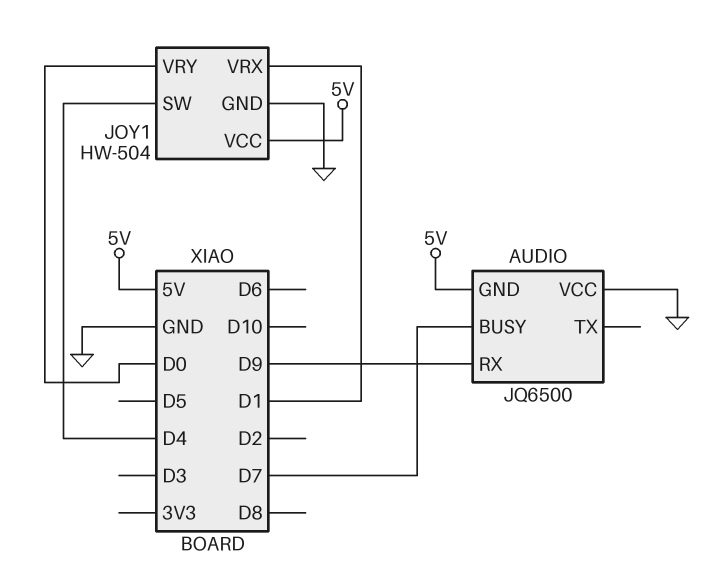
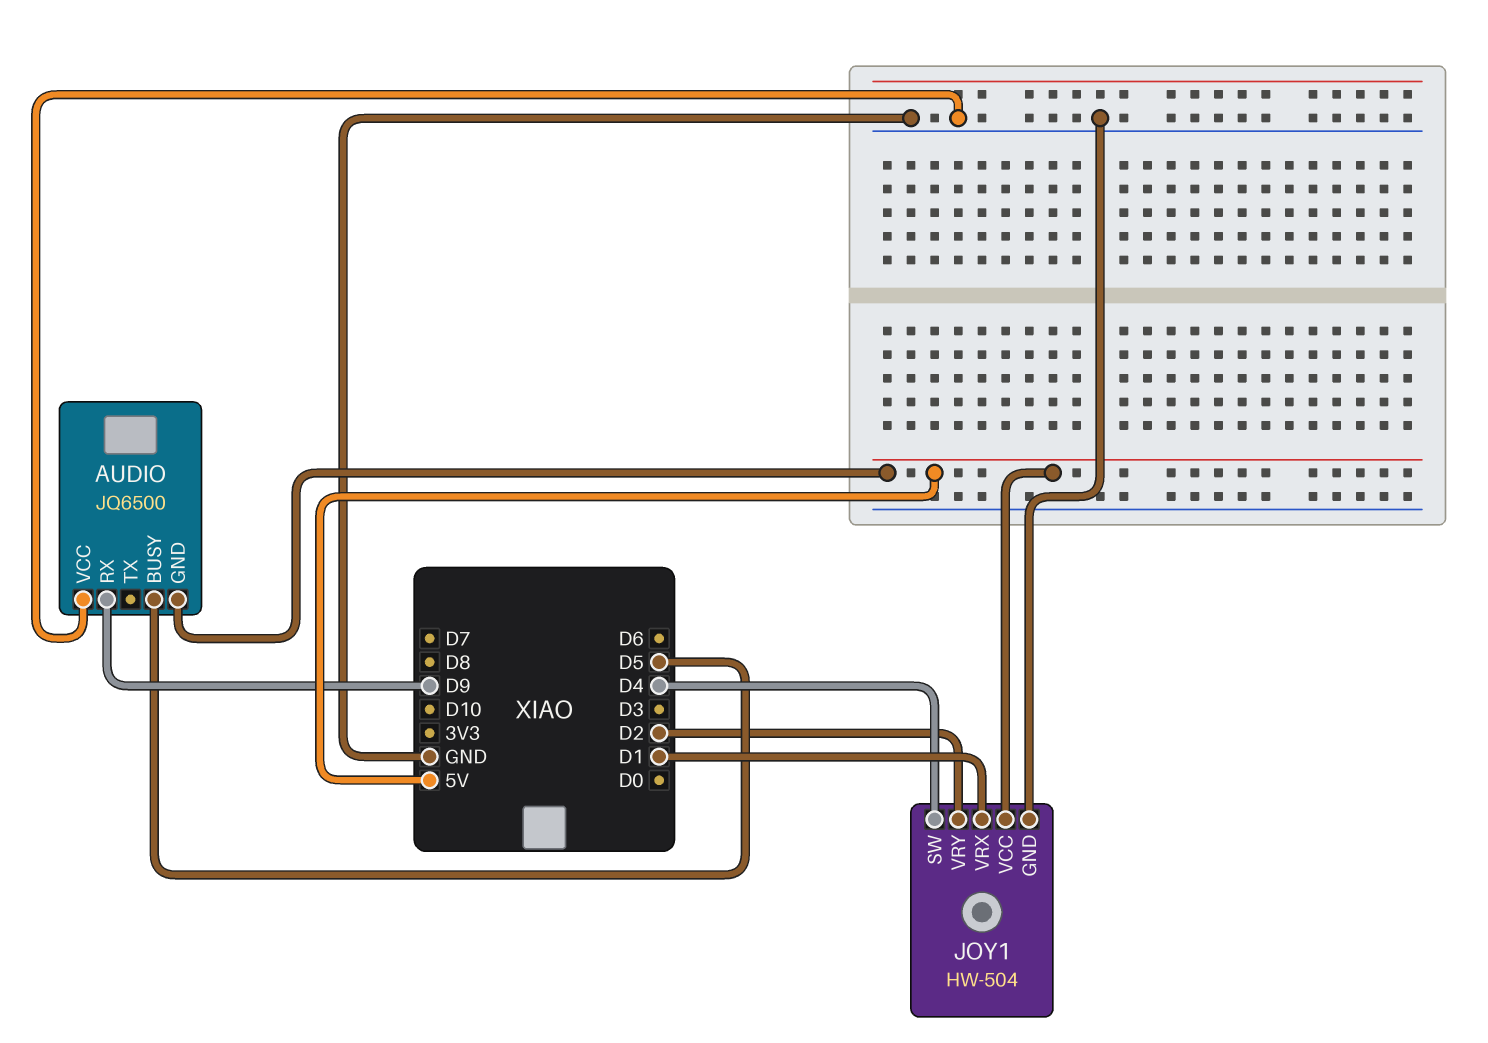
AUDIO pin BUSY: D7 -> D5
JOY1 pin VRY: D0 -> D2

